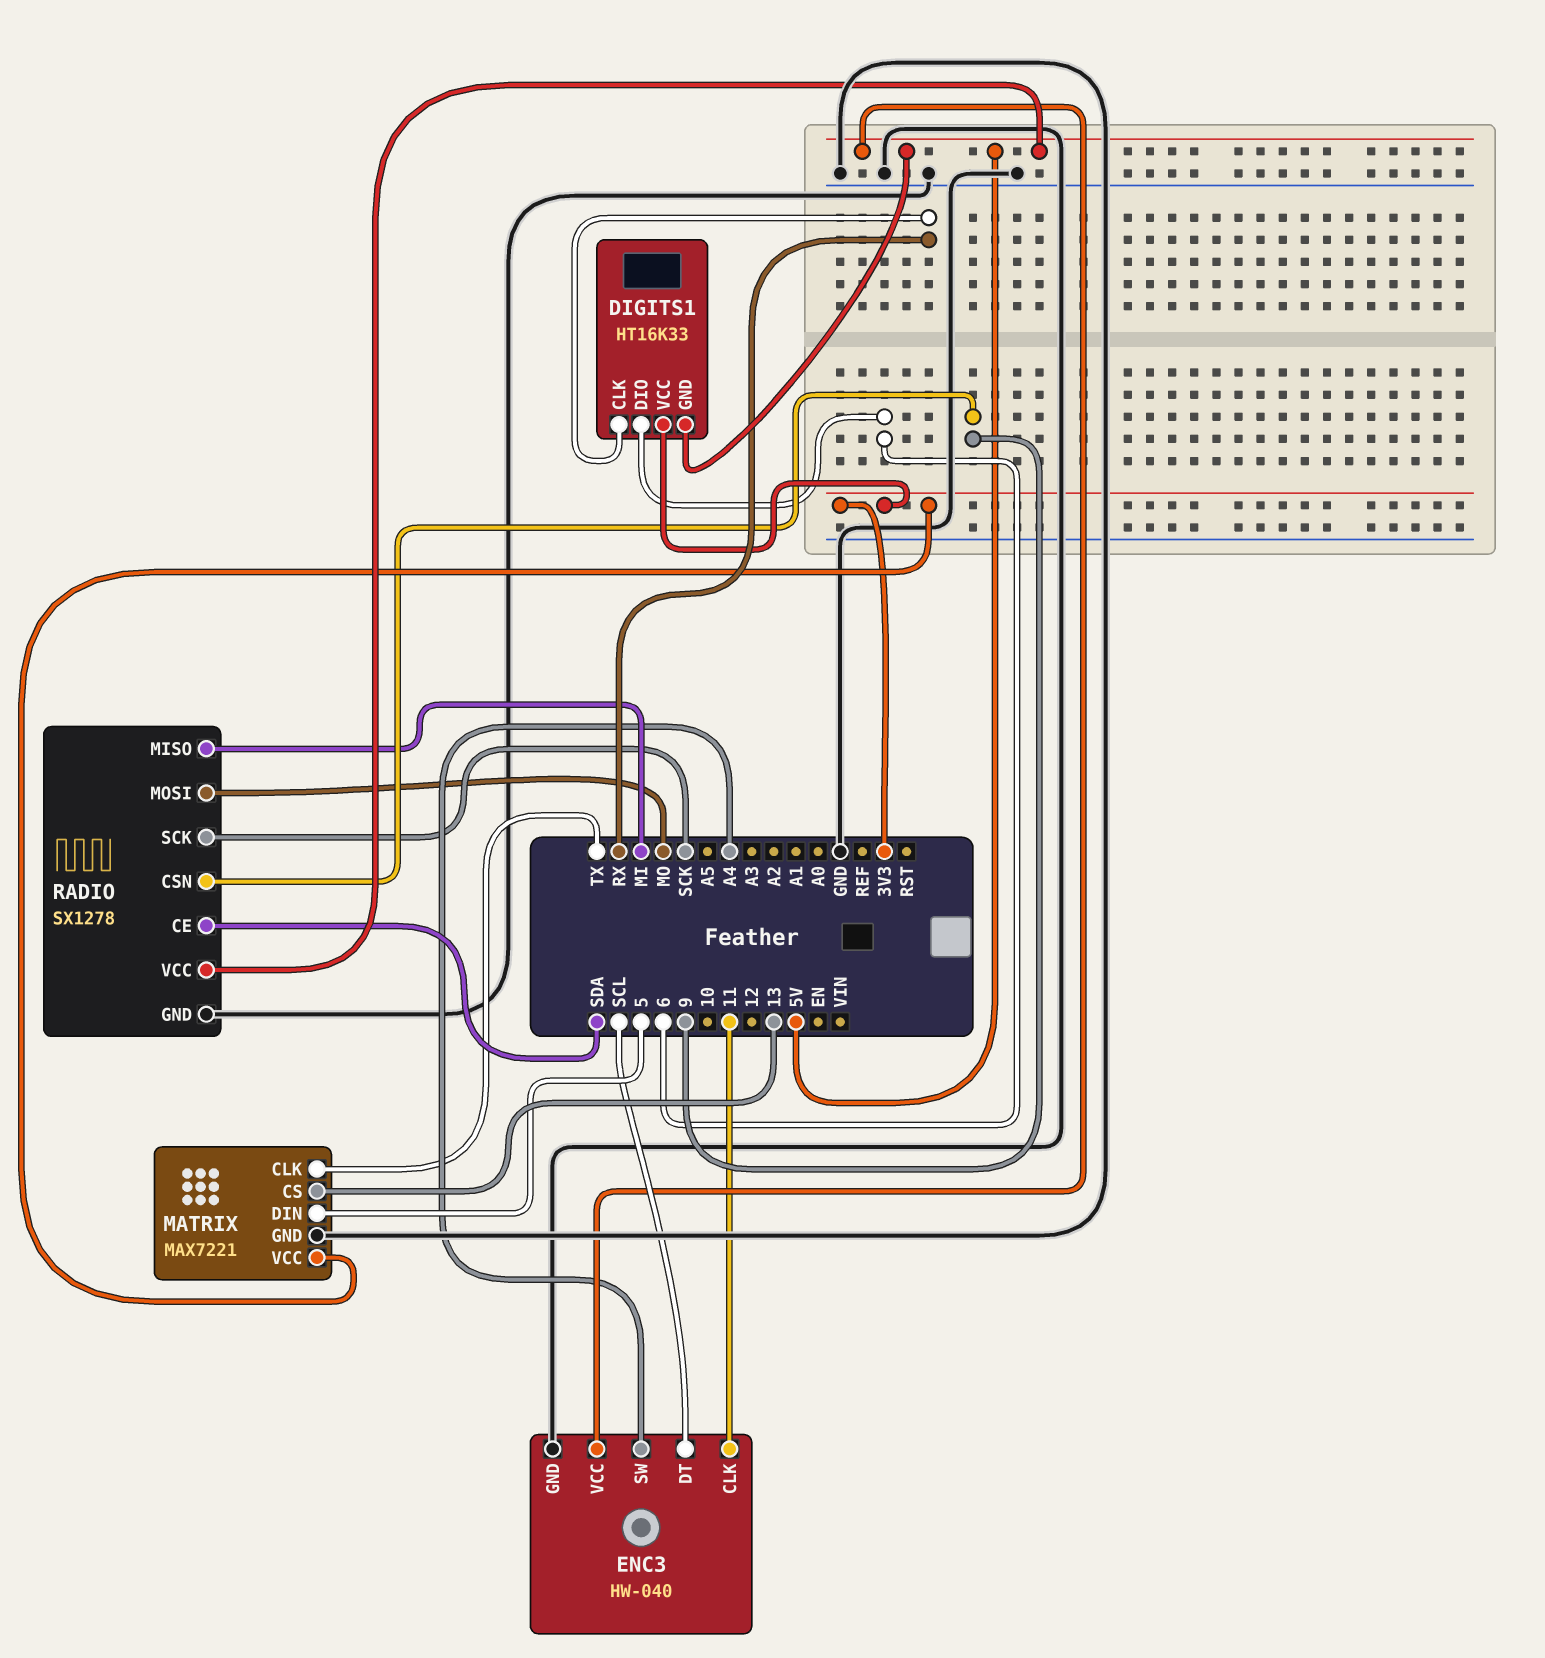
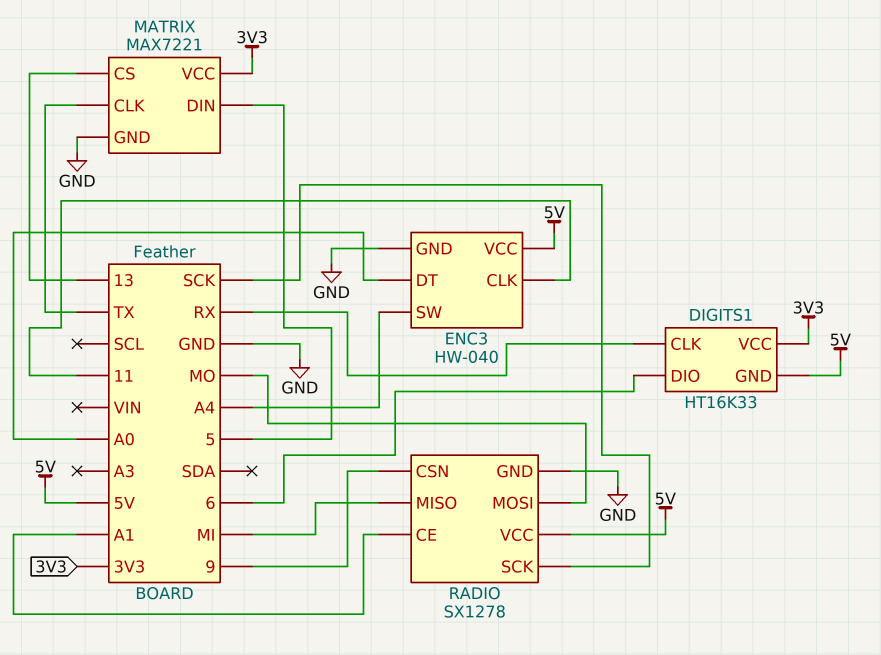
ENC3 pin DT: SCL -> A0
RADIO pin CE: SDA -> A1

